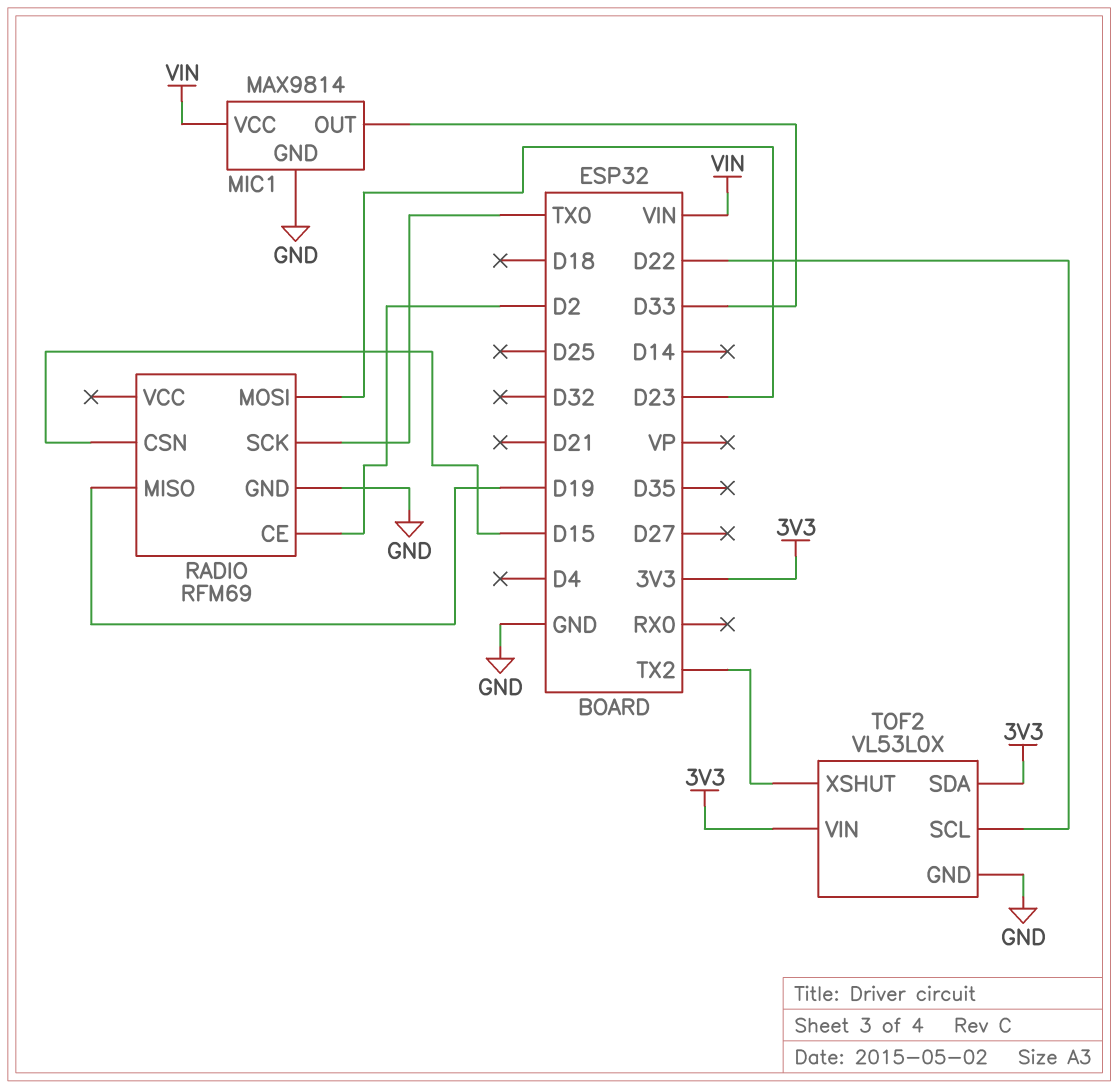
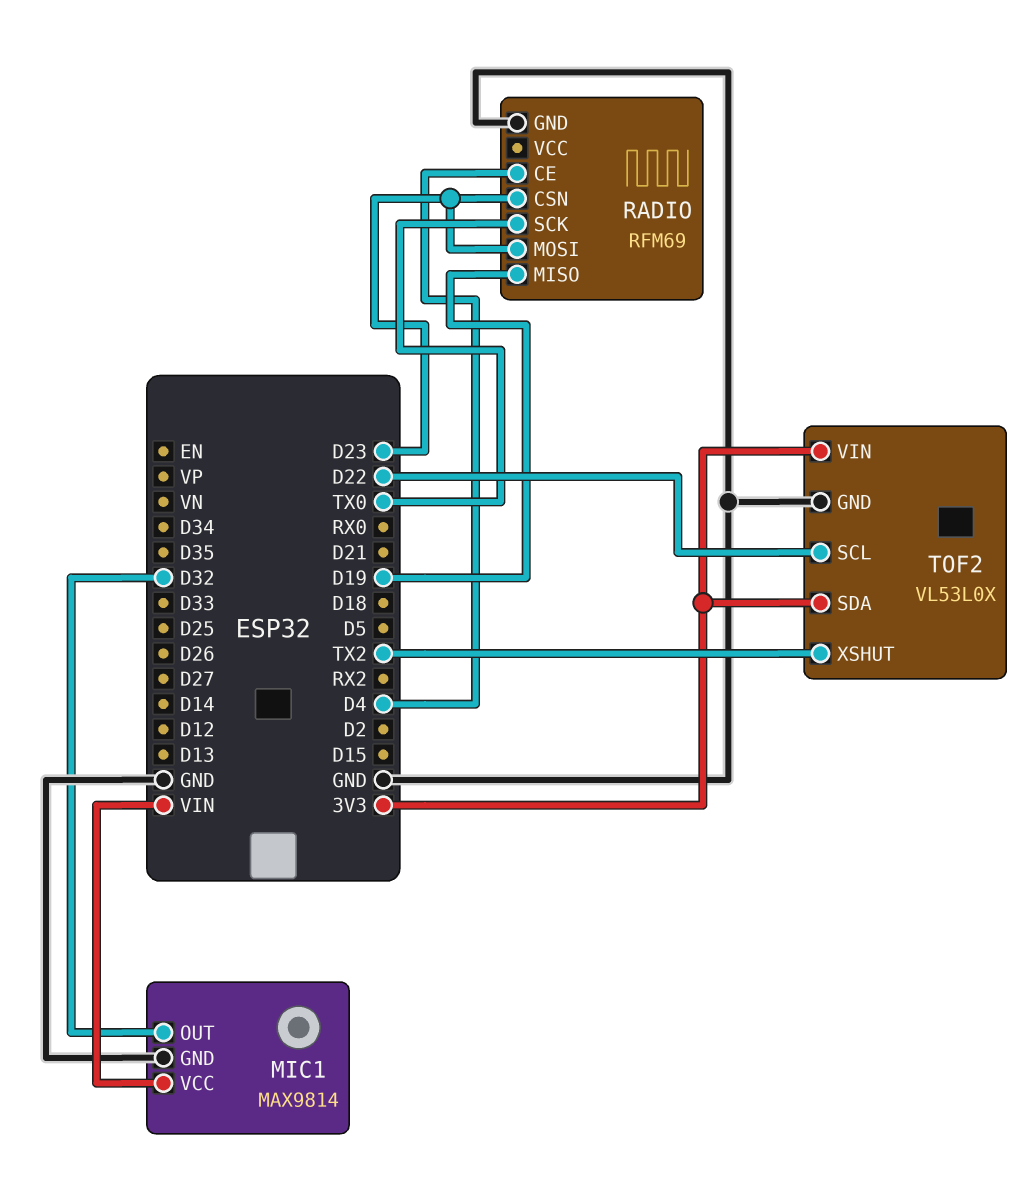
MIC1 pin OUT: D33 -> D32
RADIO pin CE: D2 -> D4
RADIO pin CSN: D15 -> D23

